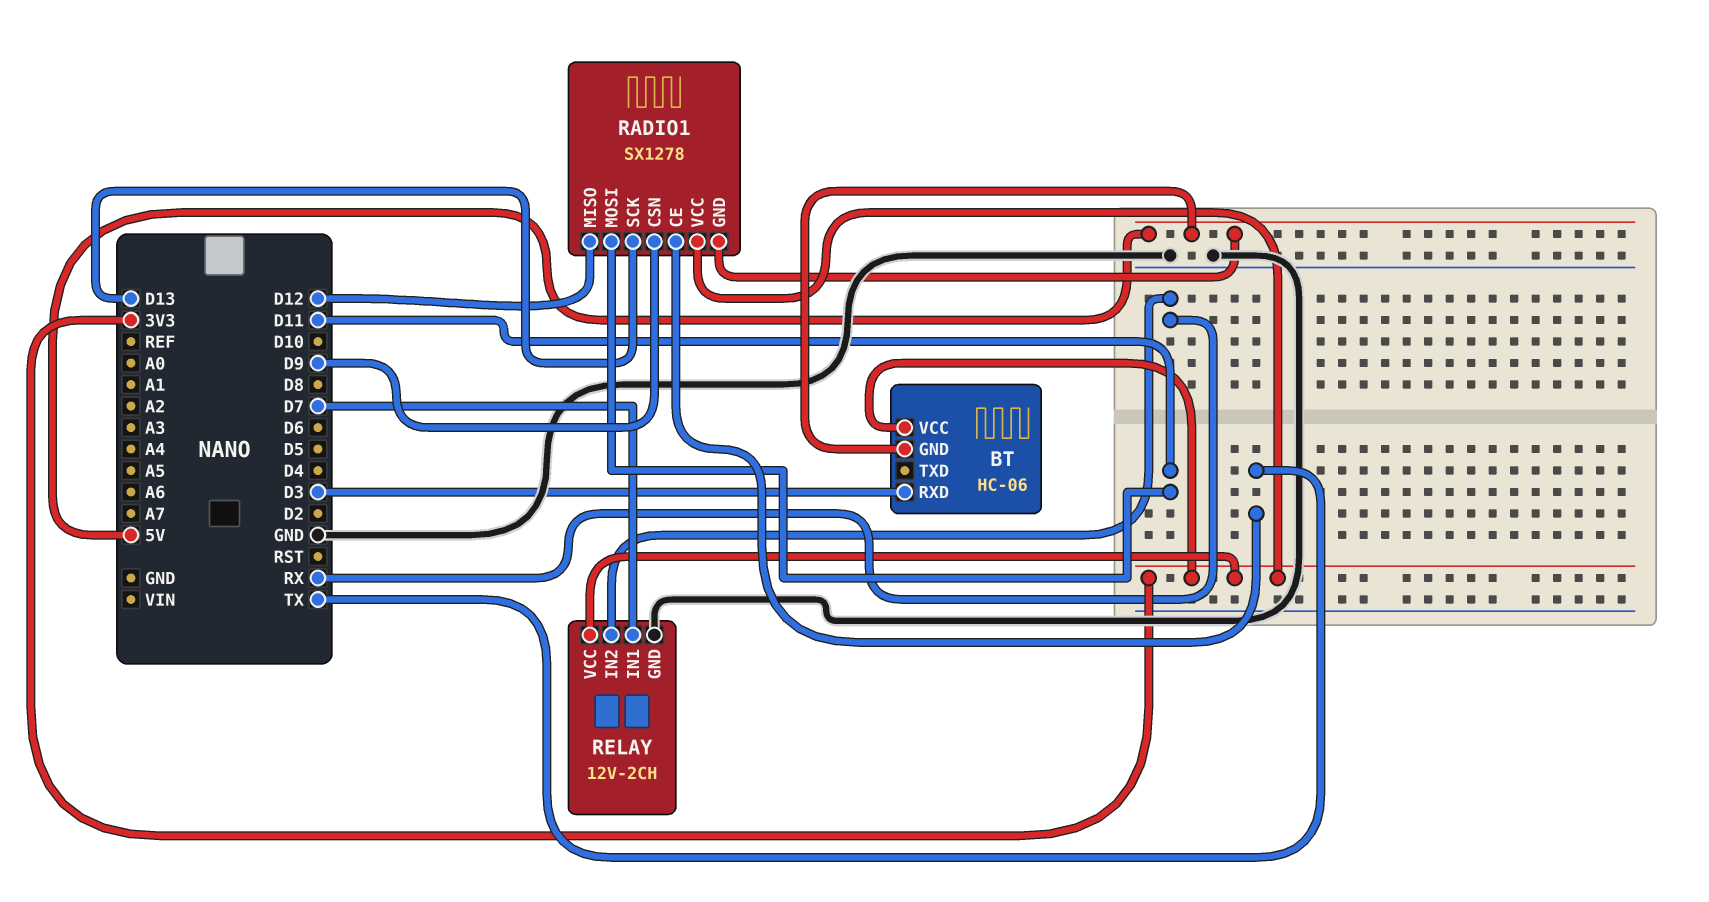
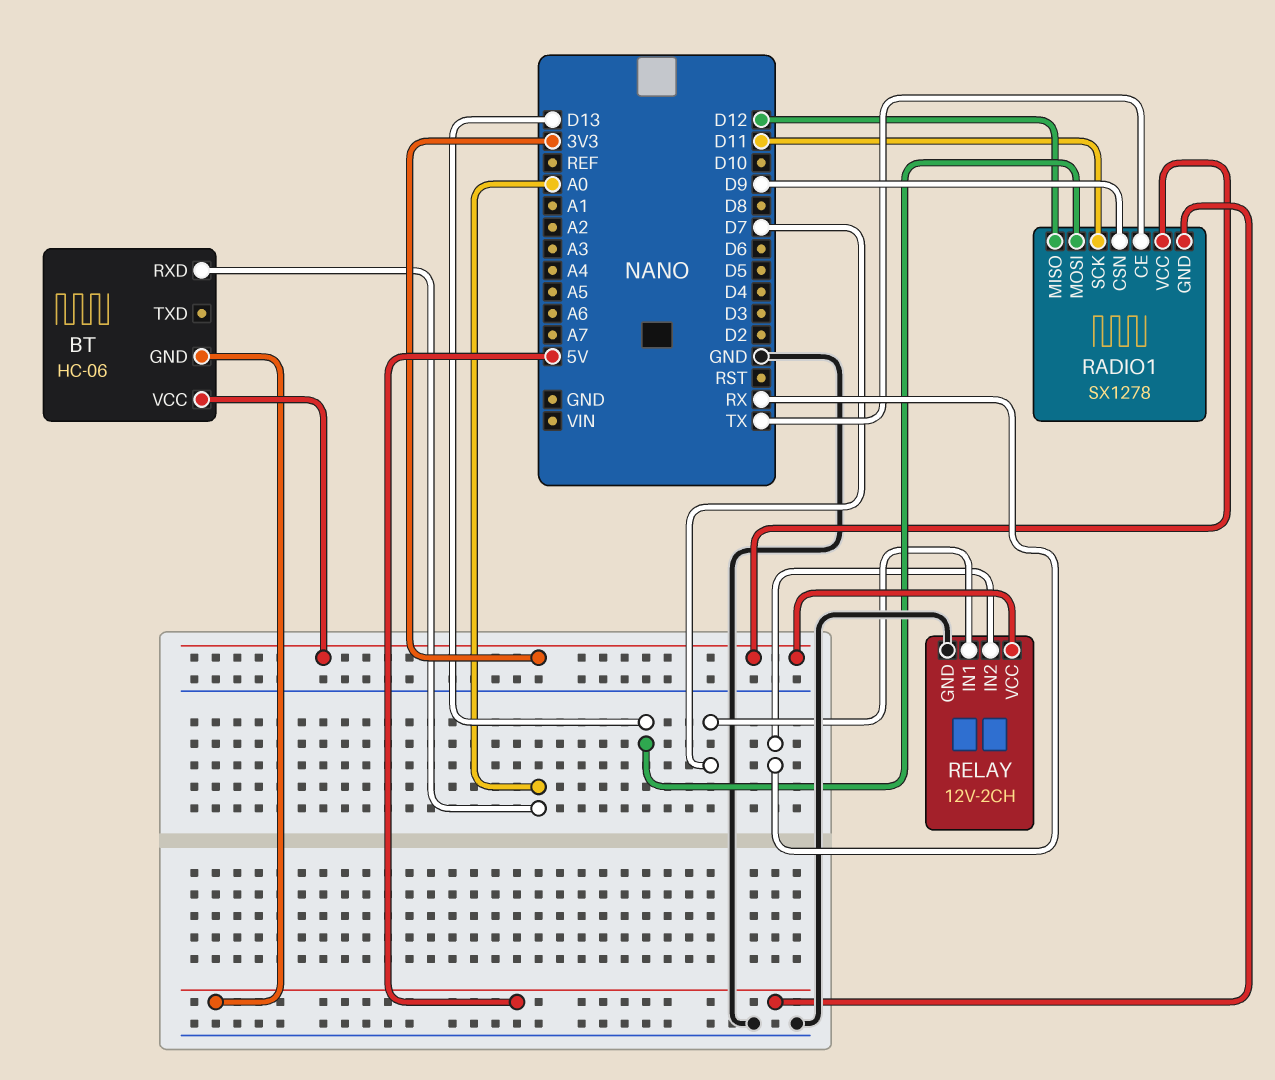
BT pin RXD: D3 -> A0
RADIO1 pin MOSI: D11 -> D13
RADIO1 pin SCK: D13 -> D11

